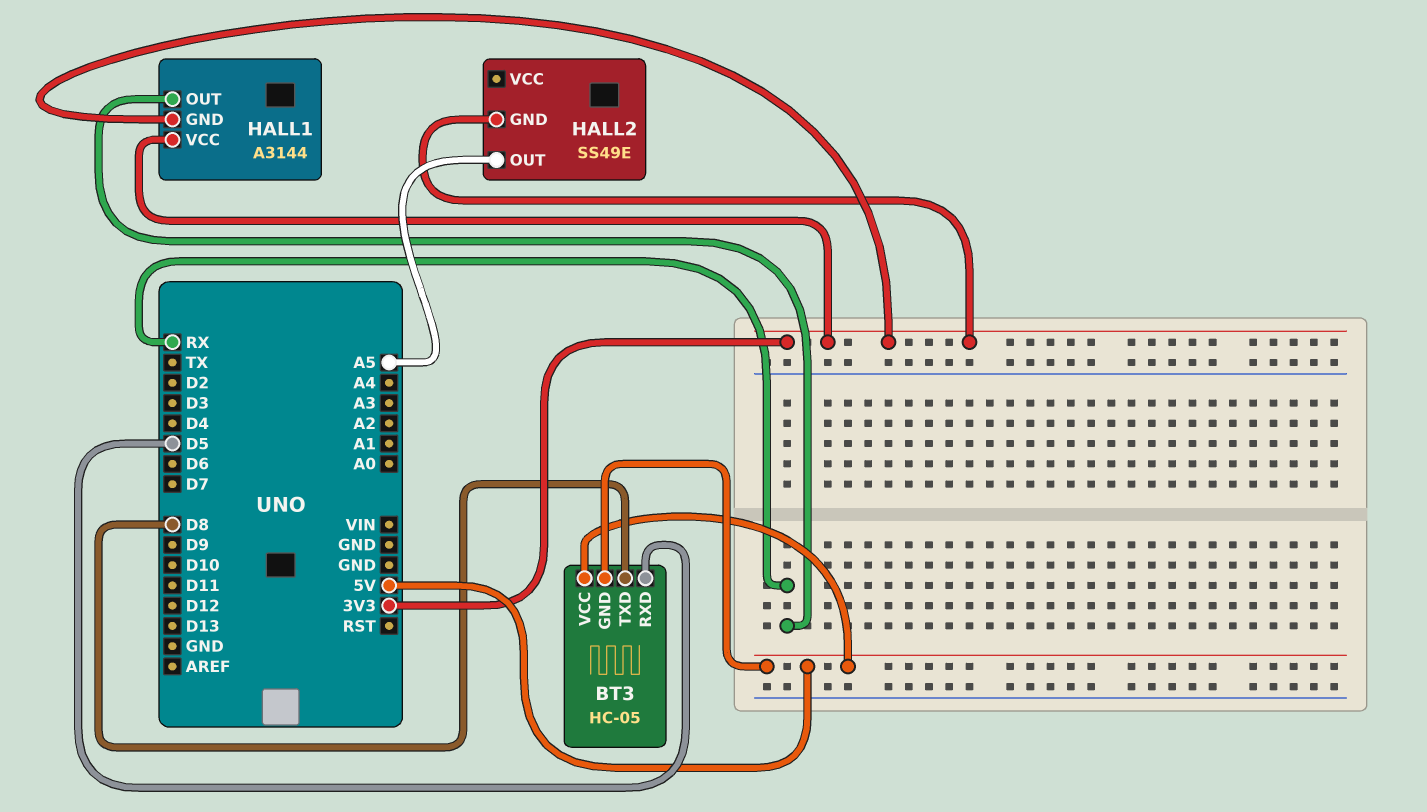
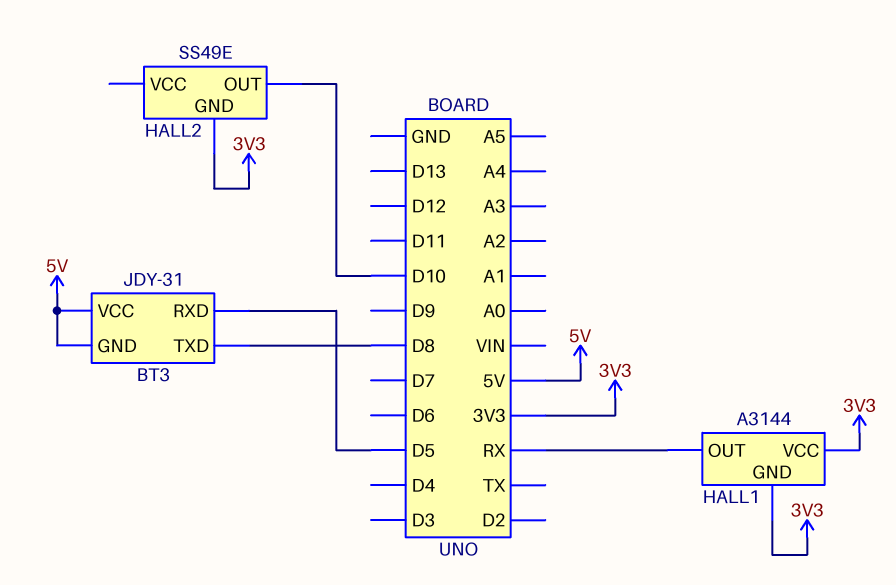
BT3: HC-05 -> JDY-31
HALL2 pin OUT: A5 -> D10

